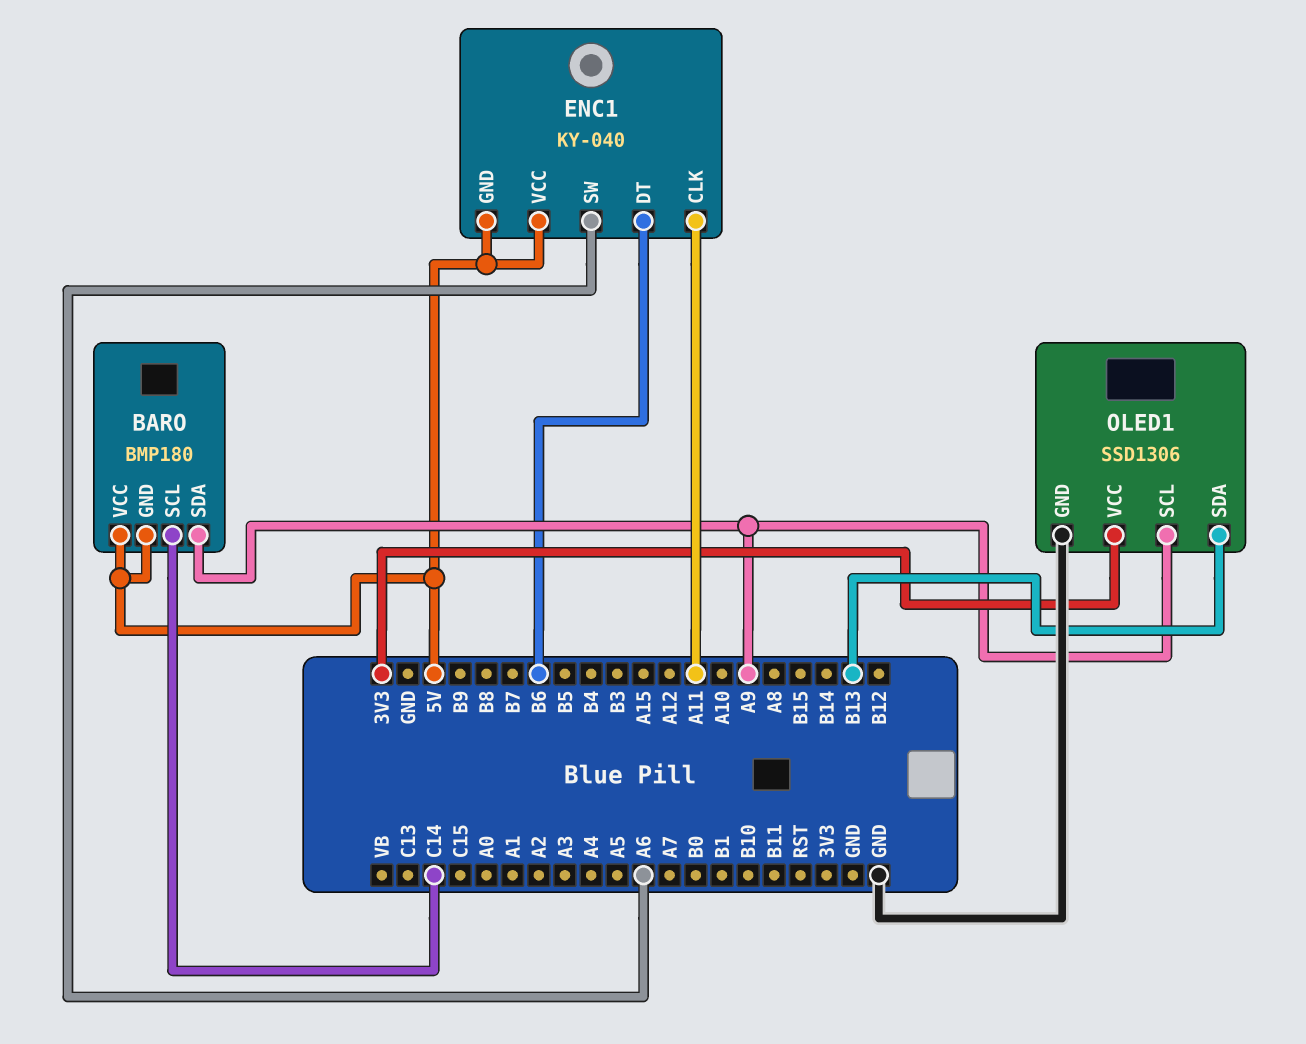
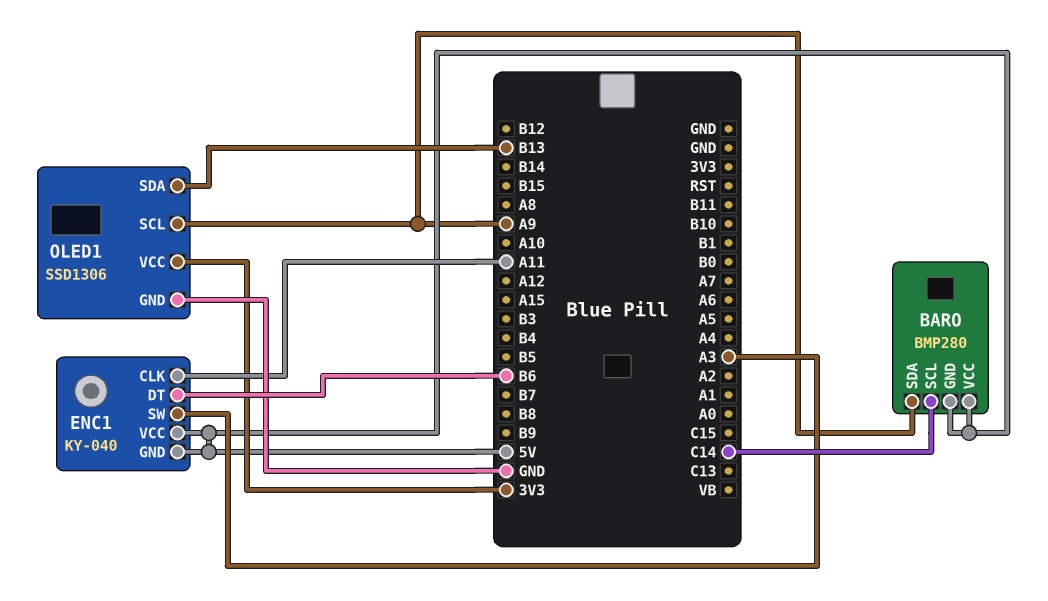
BARO: BMP180 -> BMP280
ENC1 pin SW: A6 -> A3

